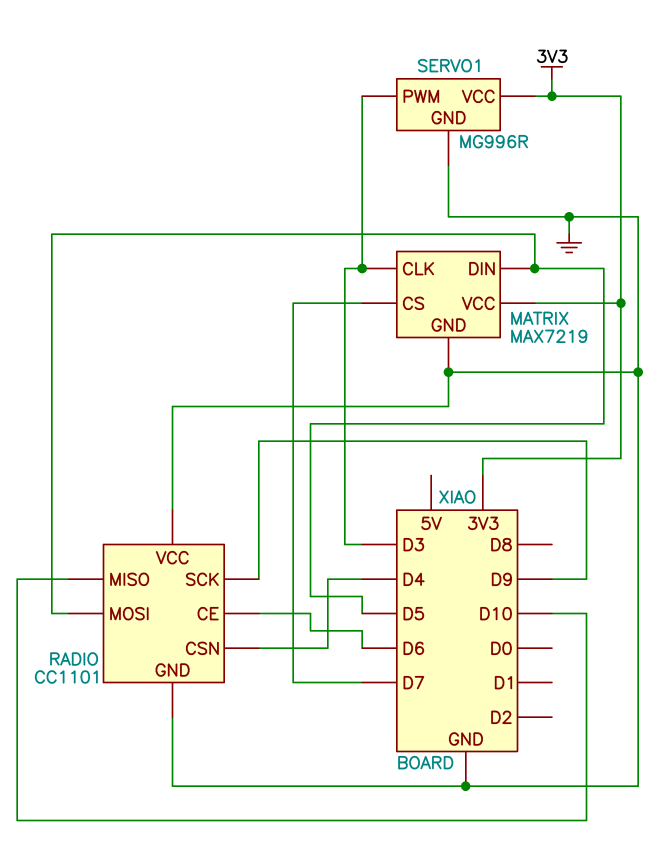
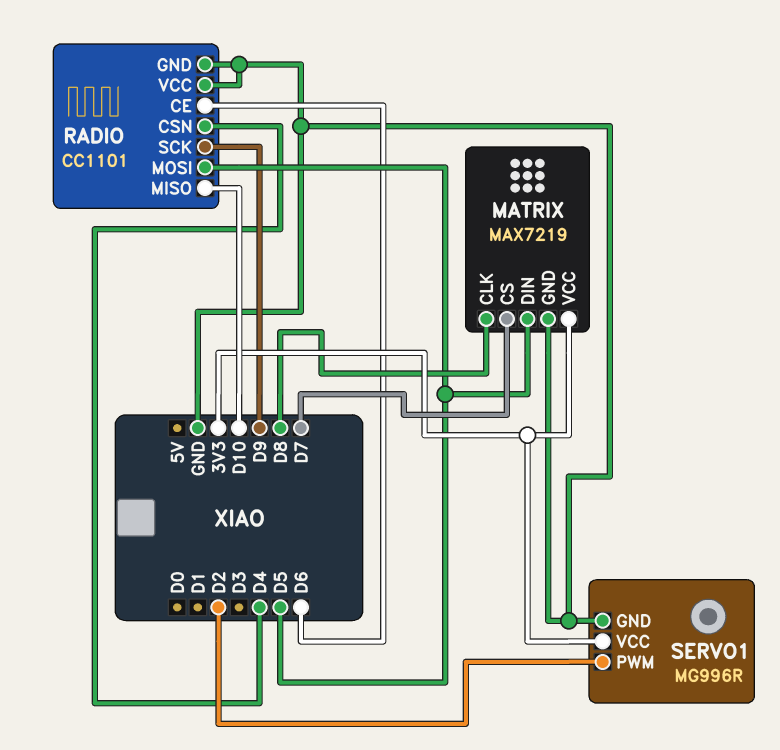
MATRIX pin CLK: D3 -> D8
SERVO1 pin PWM: D3 -> D2

